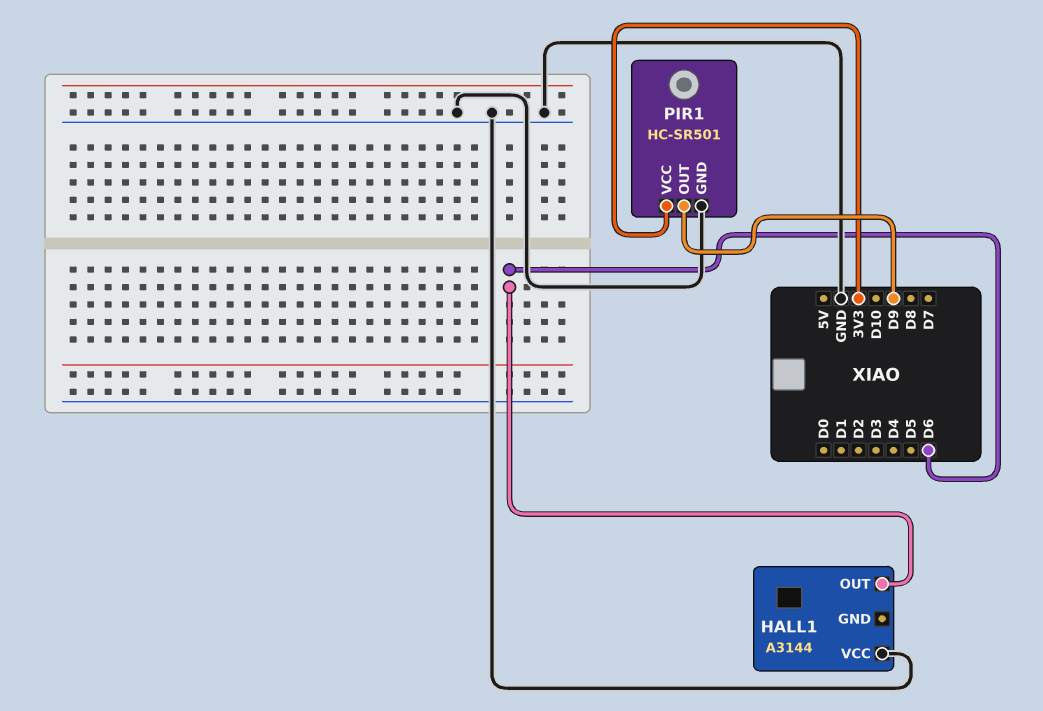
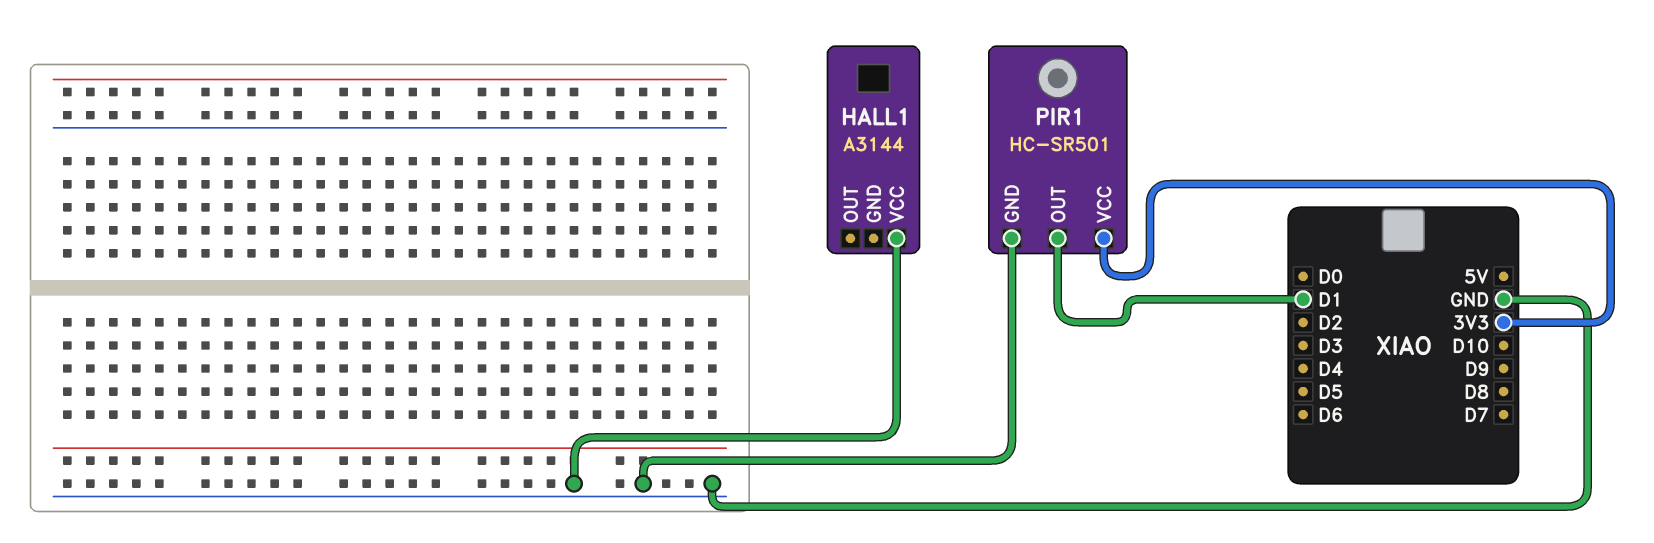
HALL1 pin OUT: D6 -> none
PIR1 pin OUT: D9 -> D1

